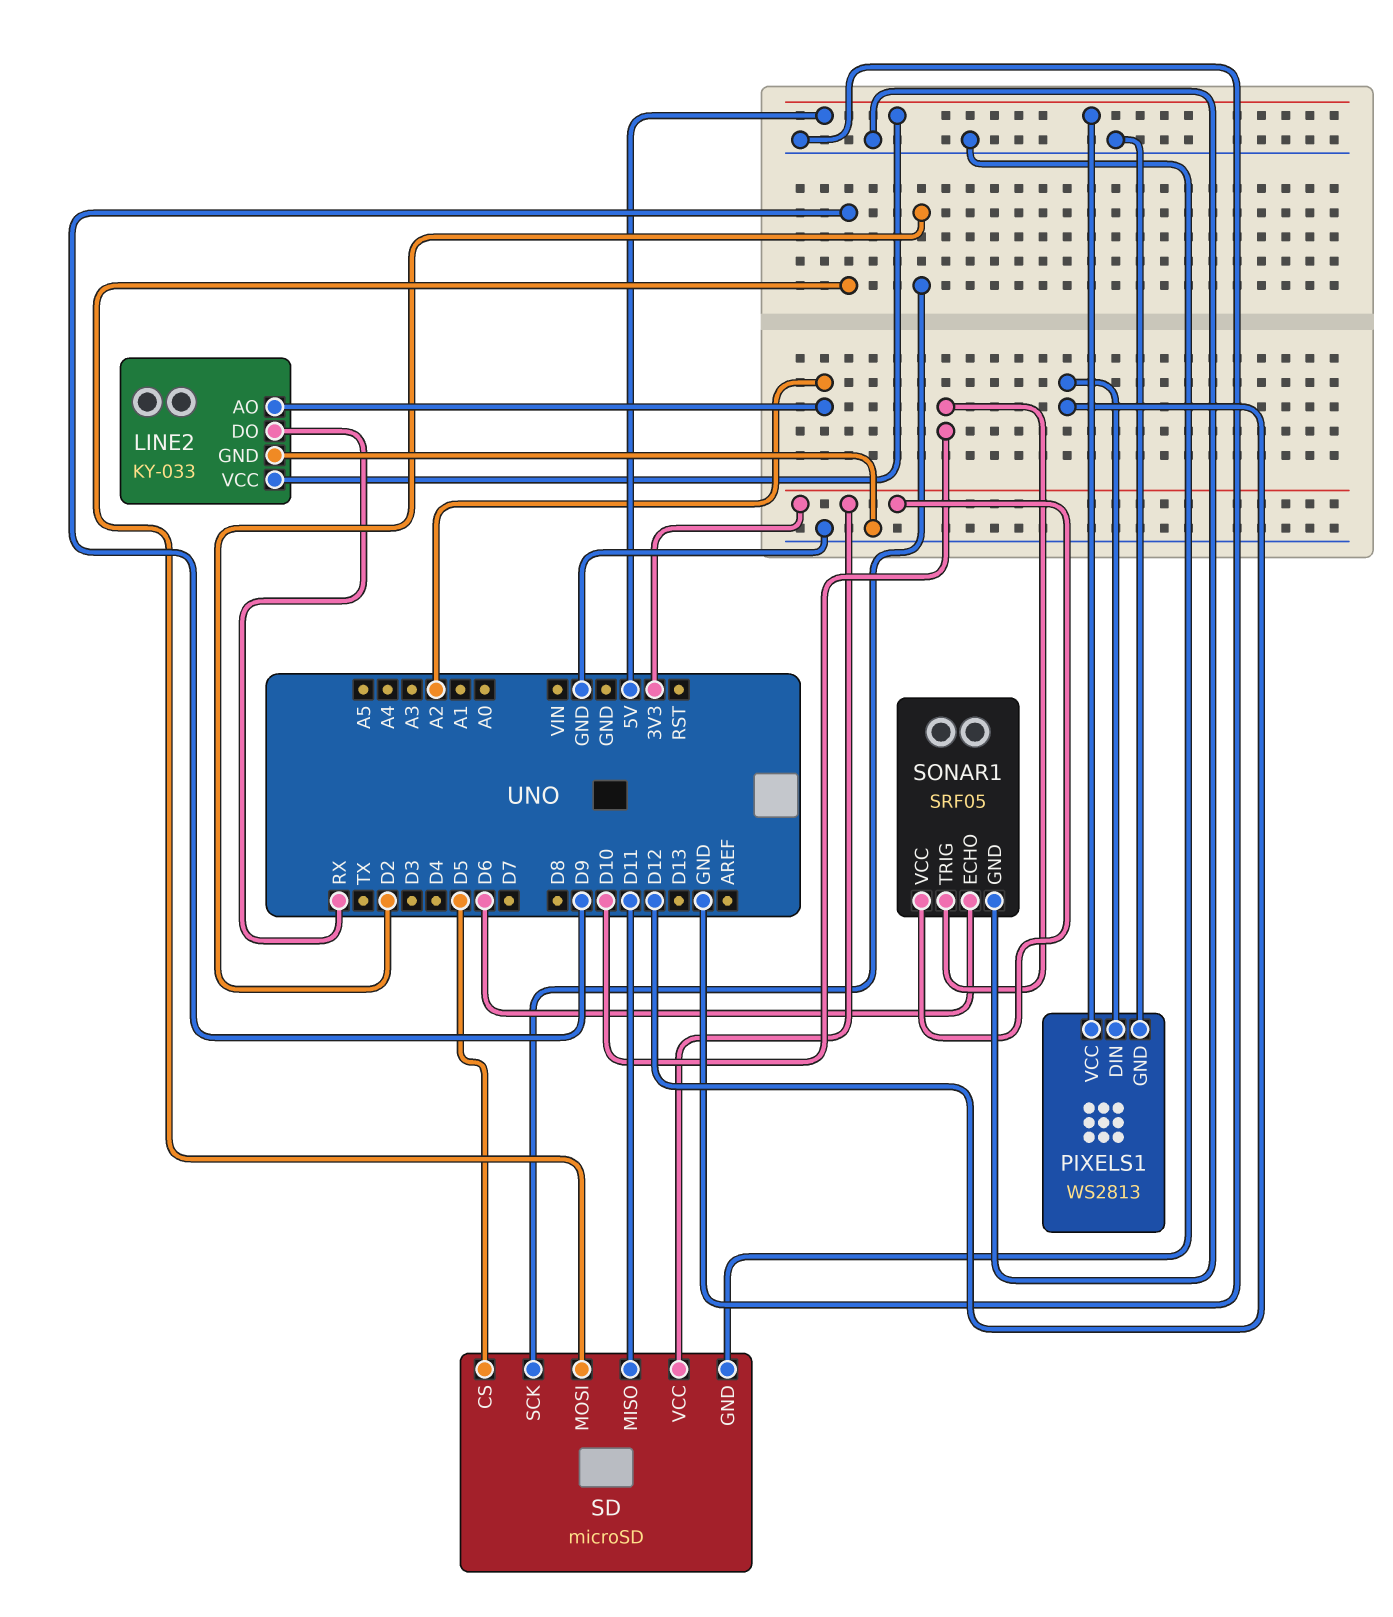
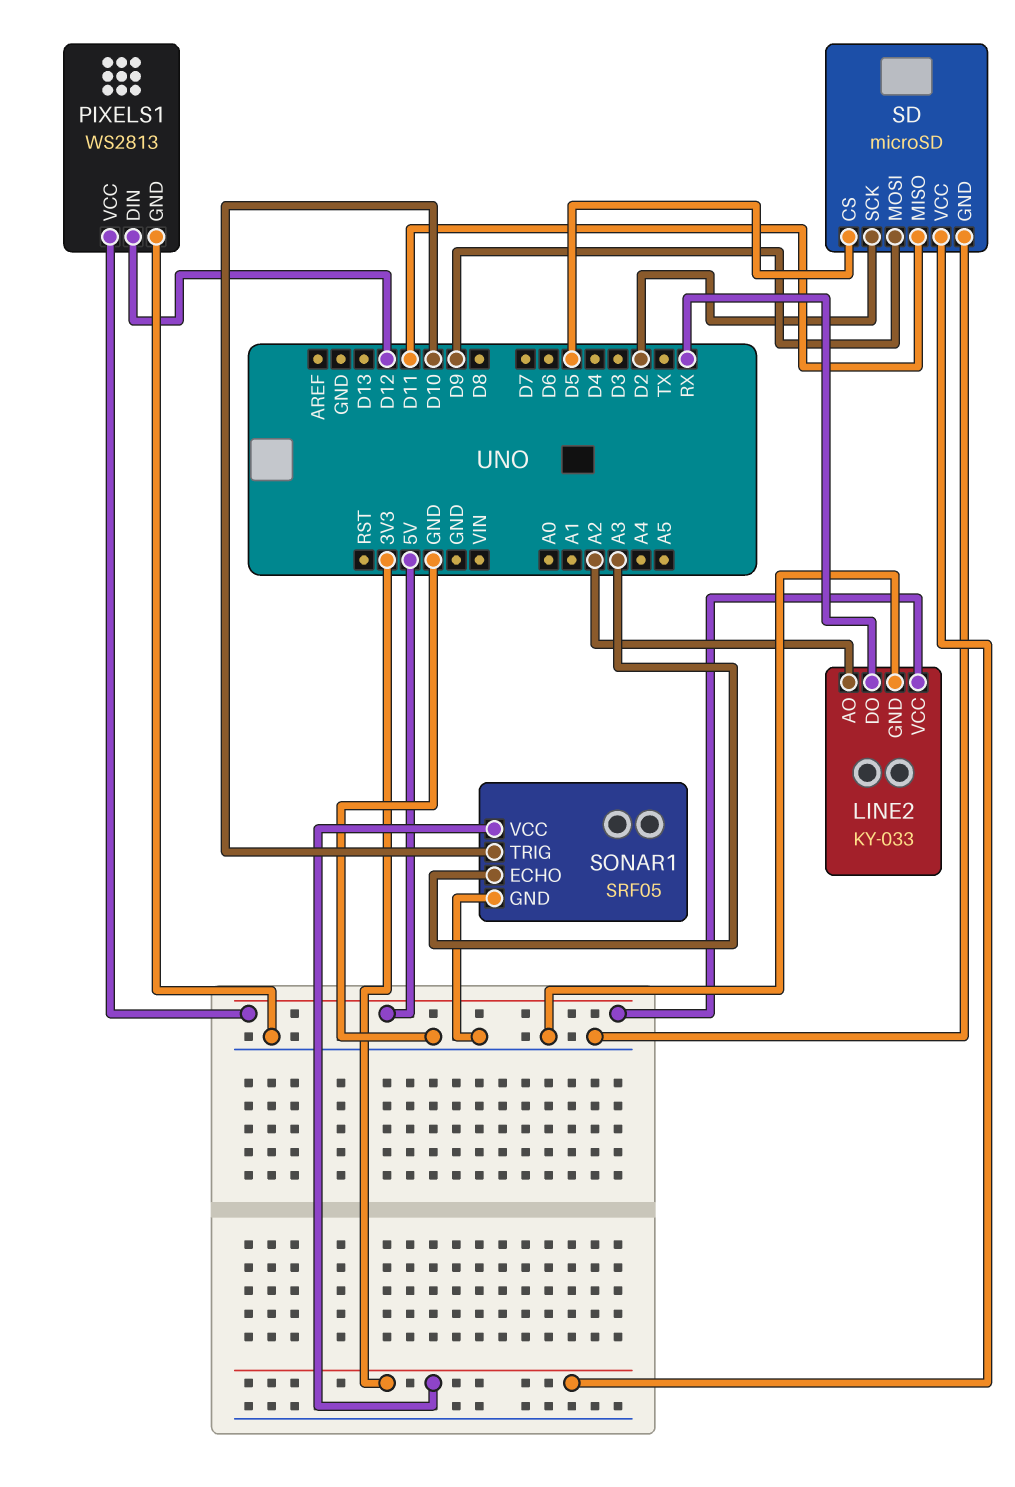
SONAR1 pin ECHO: D6 -> A3

